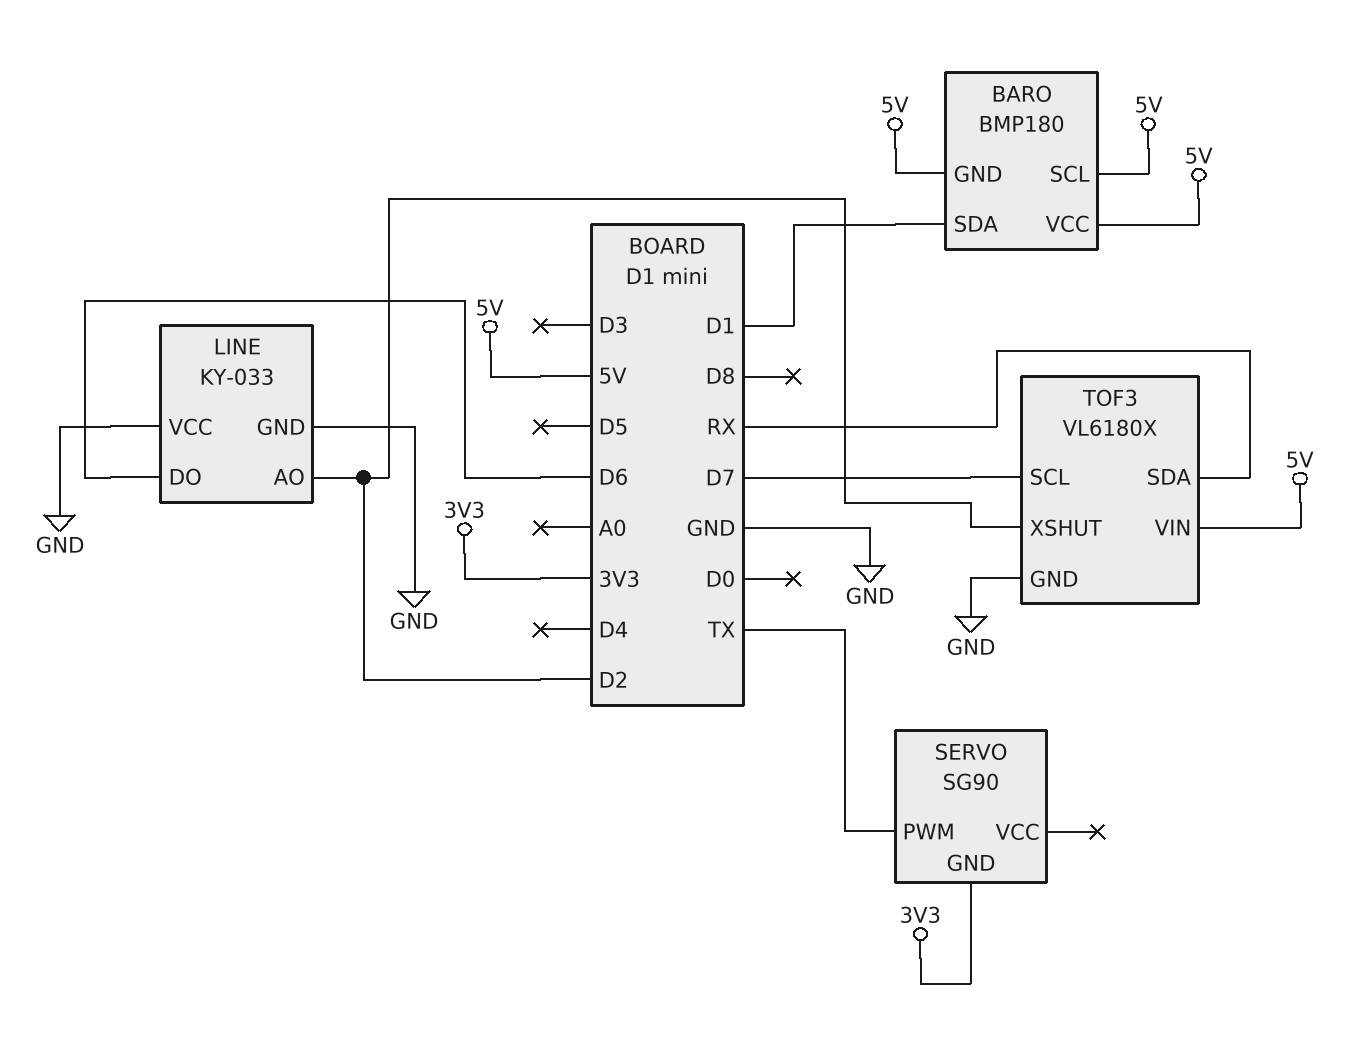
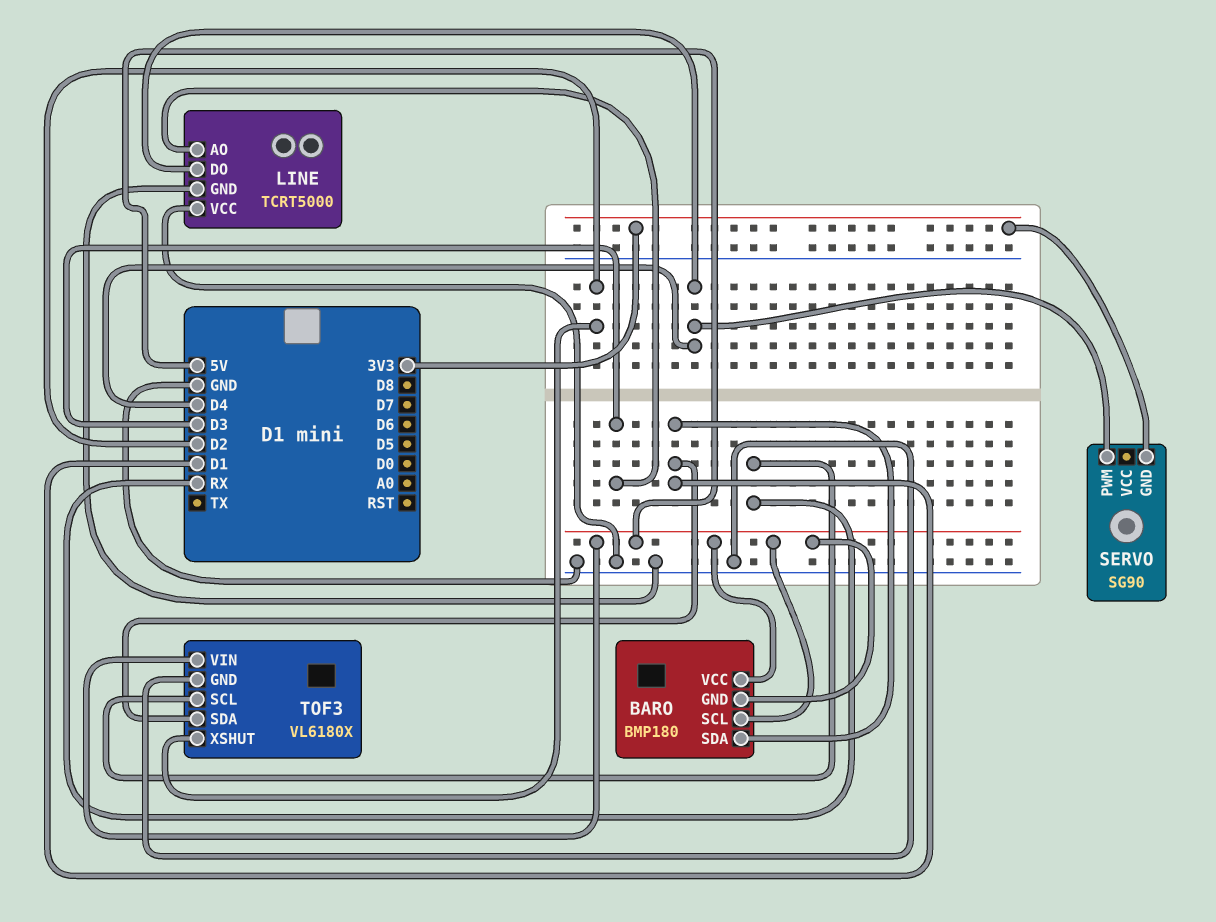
LINE: KY-033 -> TCRT5000
LINE pin AO: D2 -> D3
LINE pin DO: D6 -> D4
SERVO pin PWM: TX -> D4
TOF3 pin SCL: D7 -> RX
TOF3 pin SDA: RX -> D1

